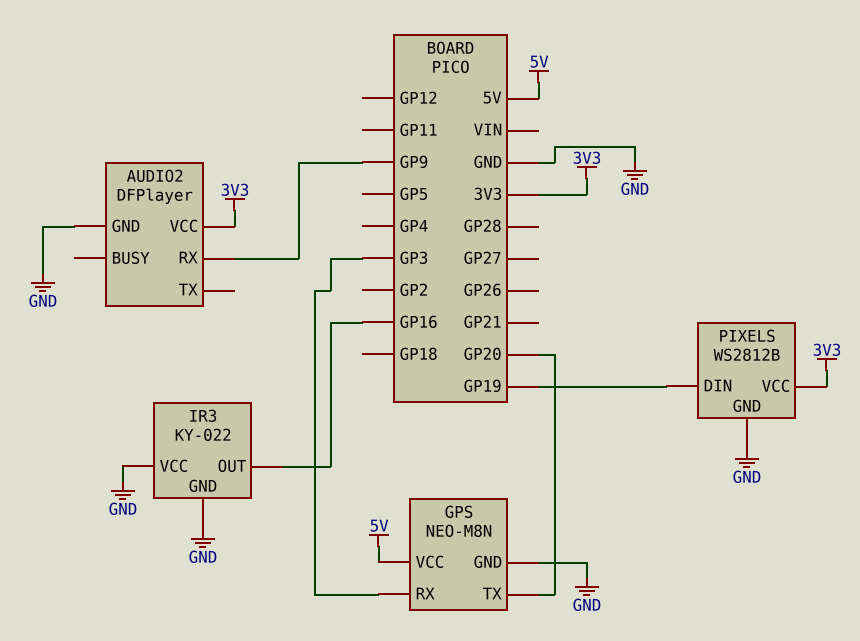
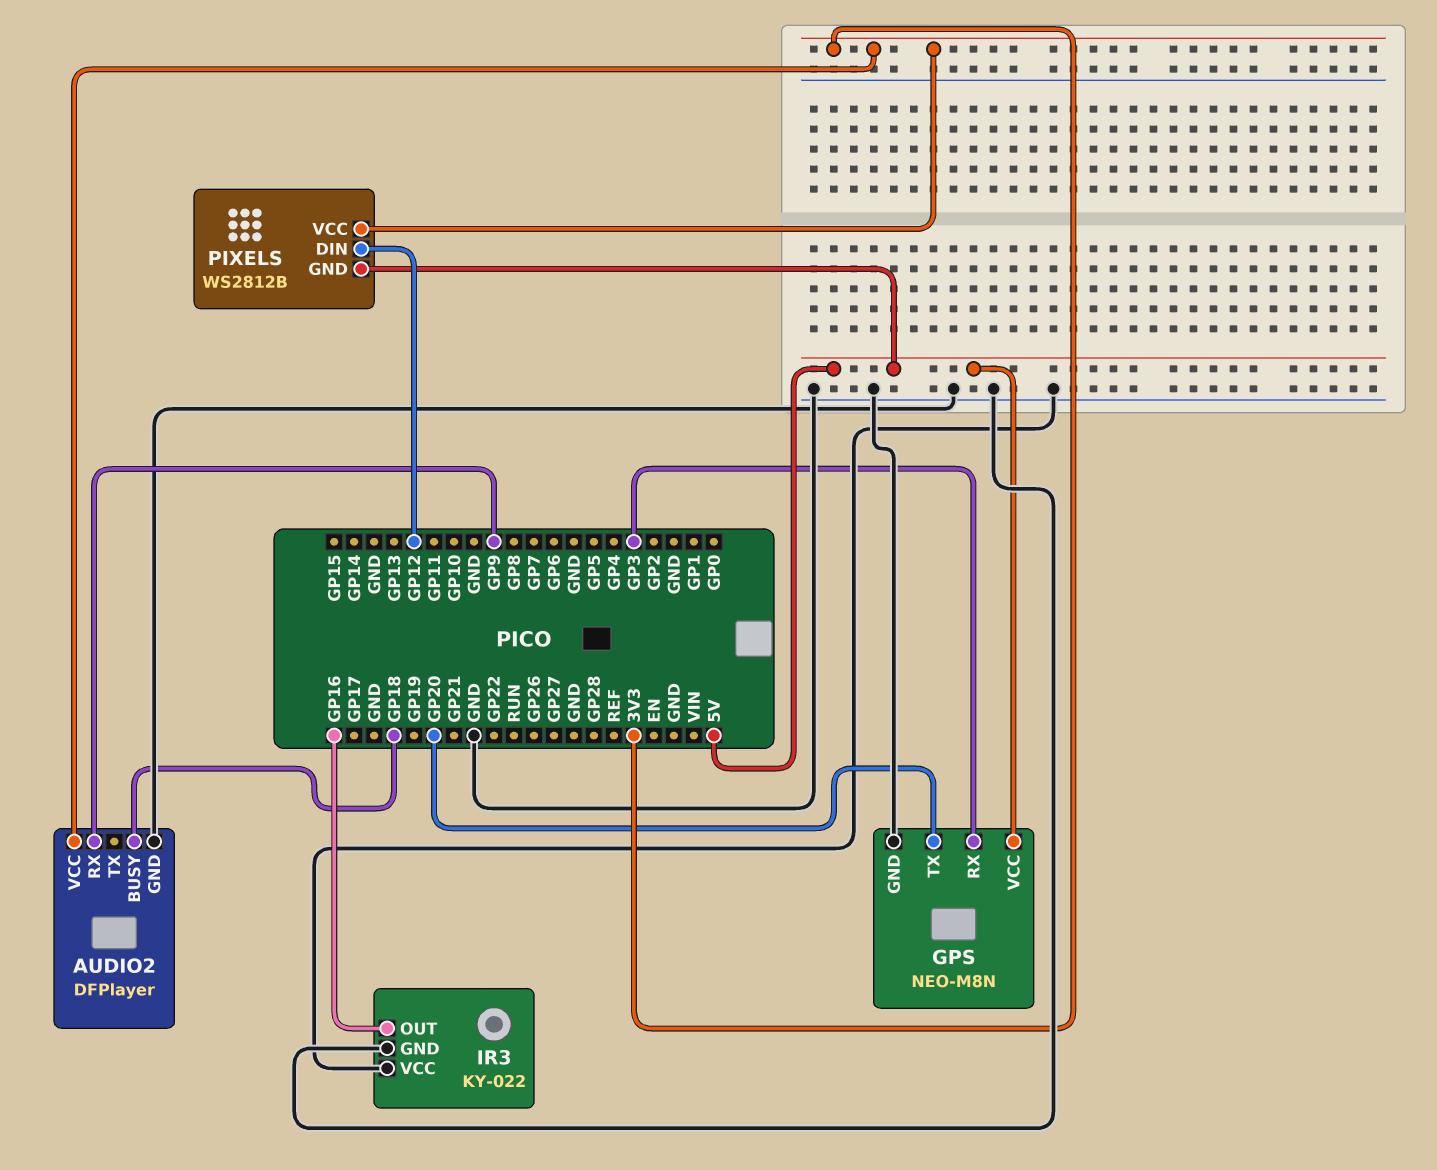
AUDIO2 pin BUSY: none -> GP18
PIXELS pin DIN: GP19 -> GP12
PIXELS pin GND: GND -> 5V

